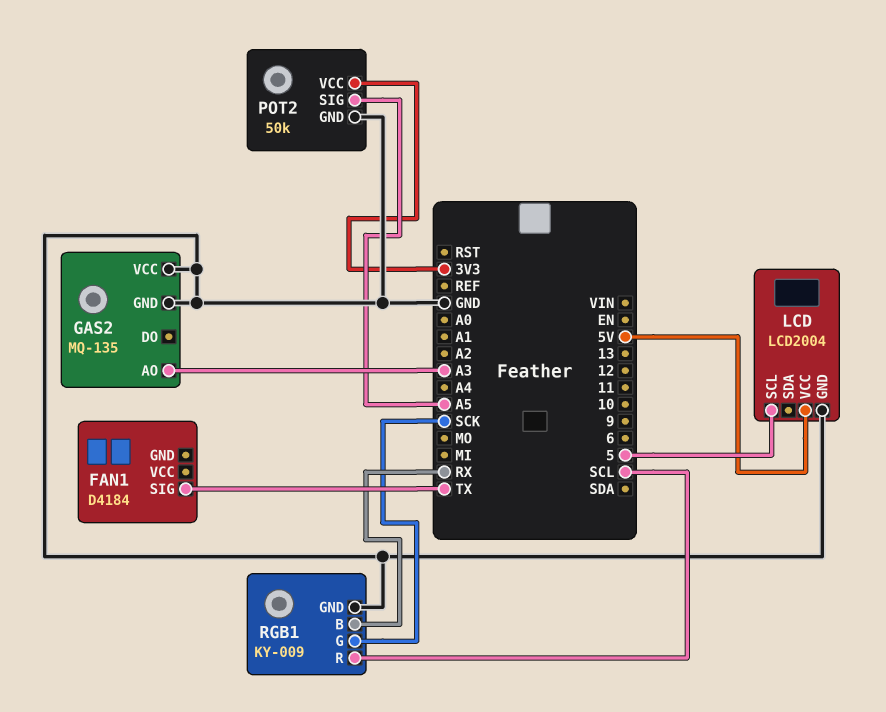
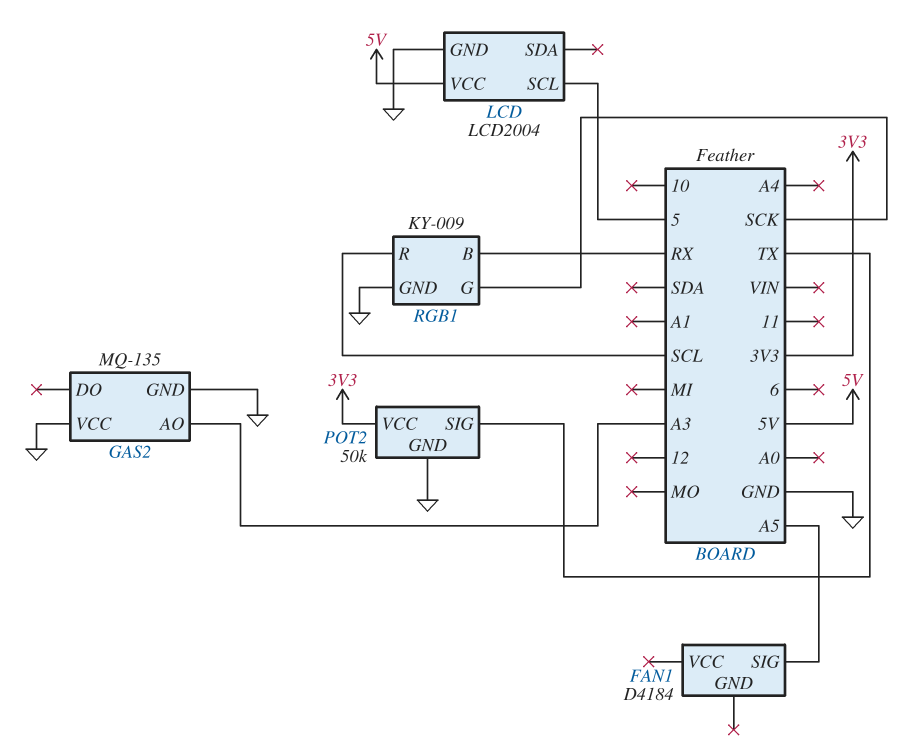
FAN1 pin SIG: TX -> A5
POT2 pin SIG: A5 -> TX

